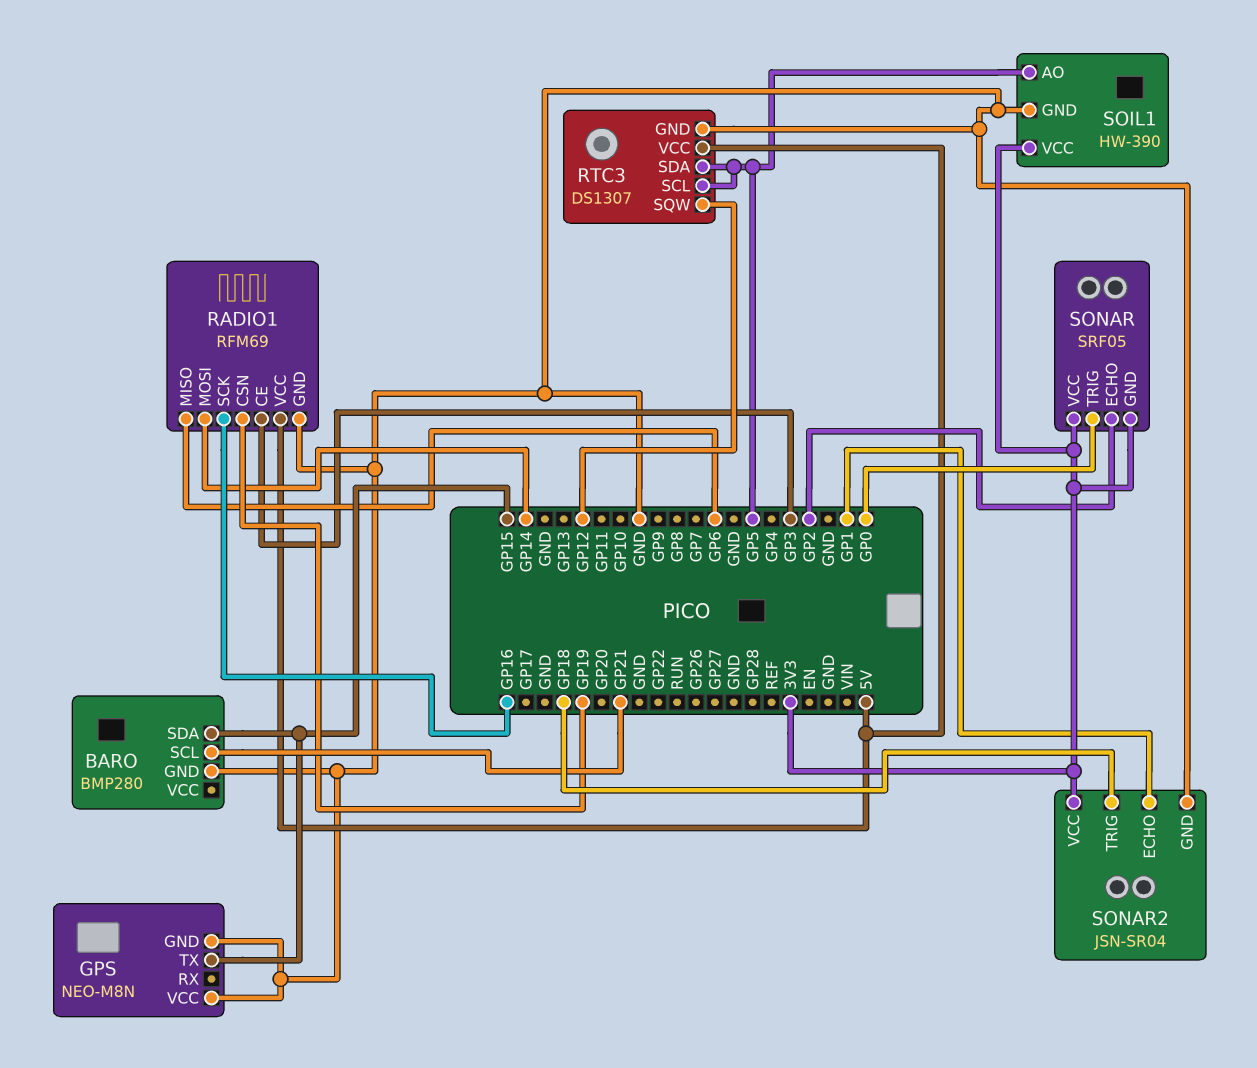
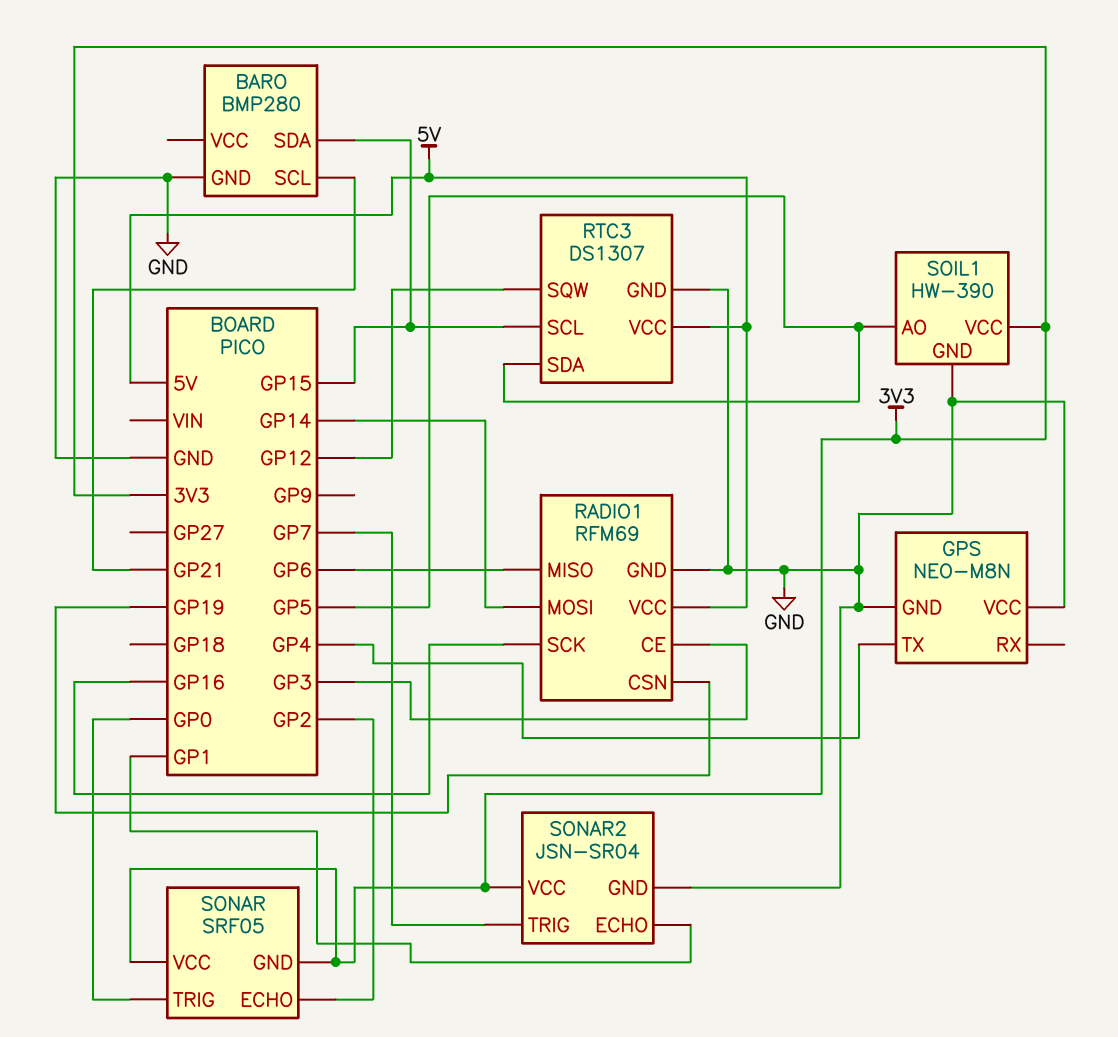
GPS pin TX: GP15 -> GP4
RTC3 pin SCL: GP5 -> GP15
SONAR2 pin TRIG: GP18 -> GP7

